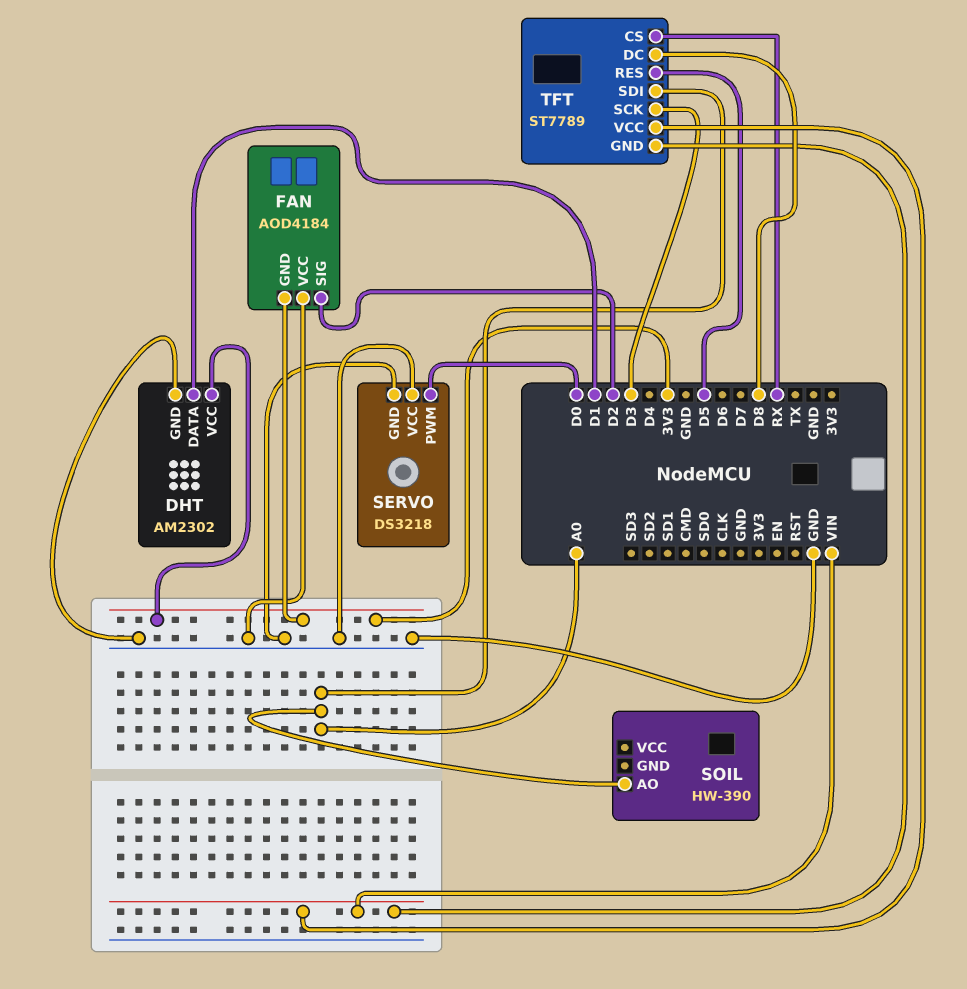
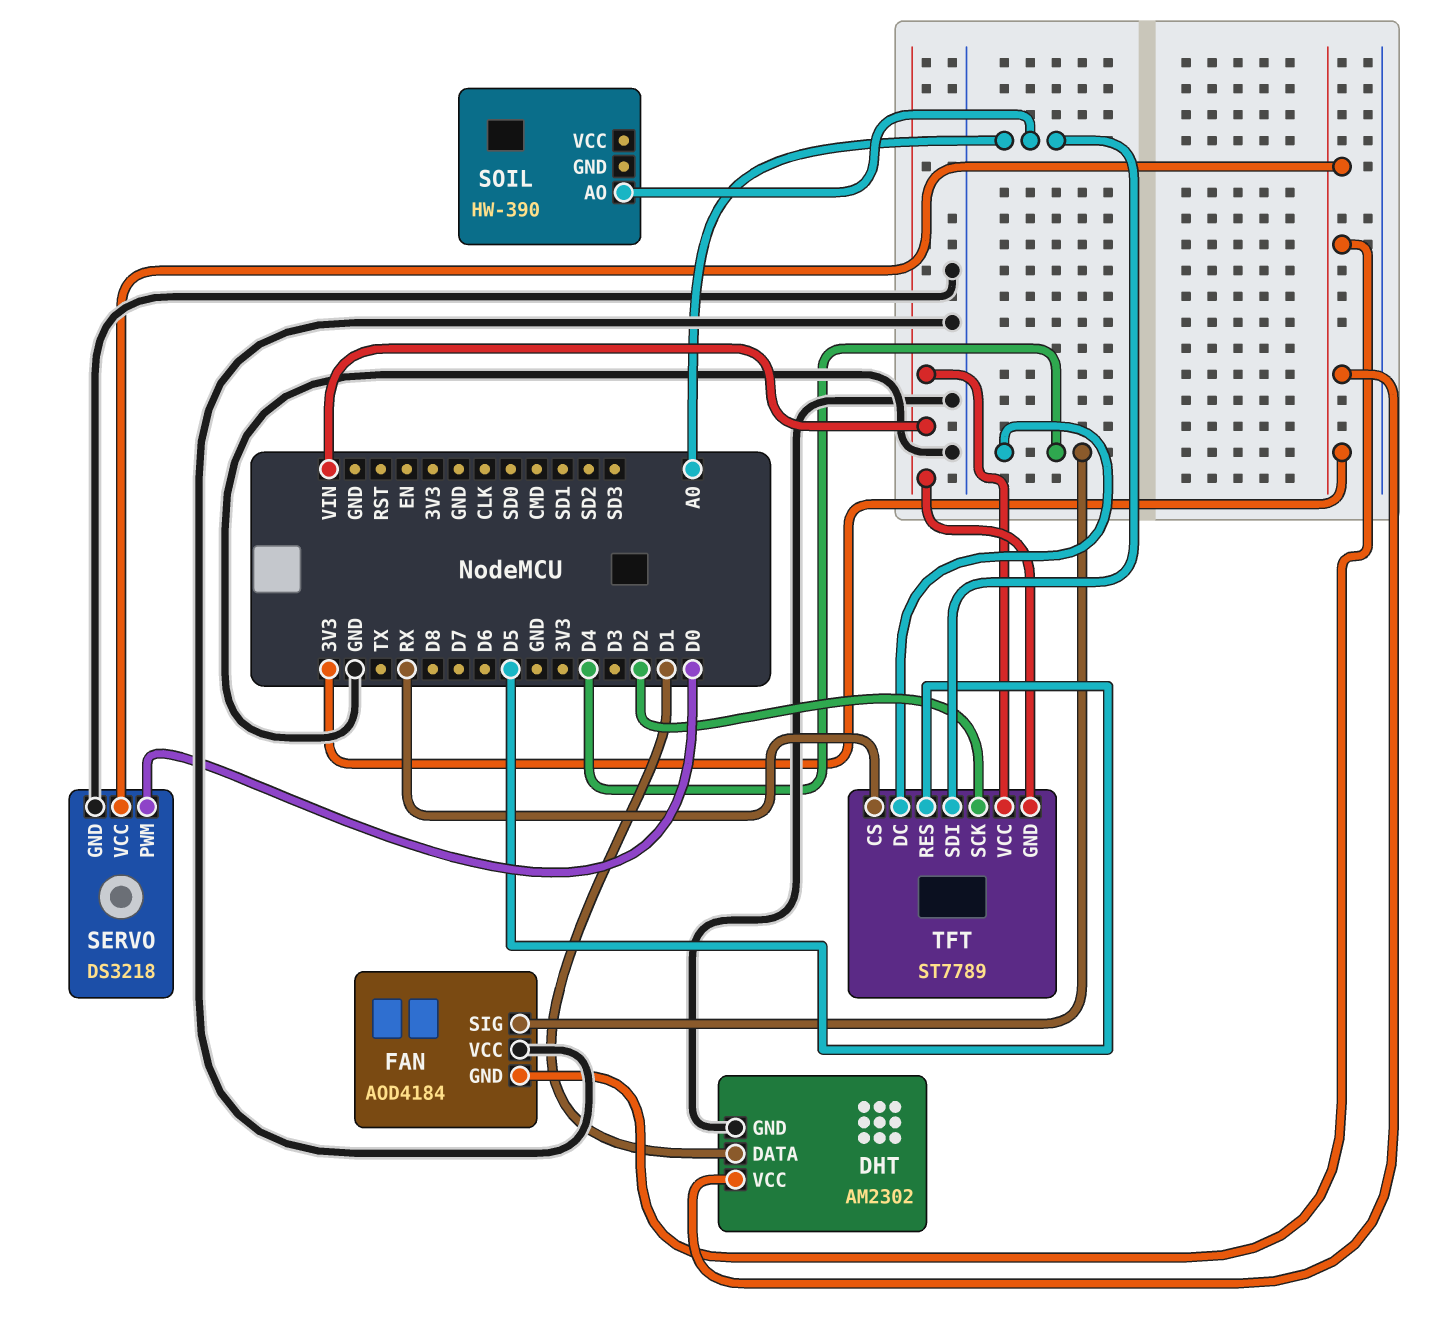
FAN pin SIG: D2 -> D4
SERVO pin VCC: GND -> 3V3
TFT pin DC: D8 -> D4
TFT pin SCK: D3 -> D2

